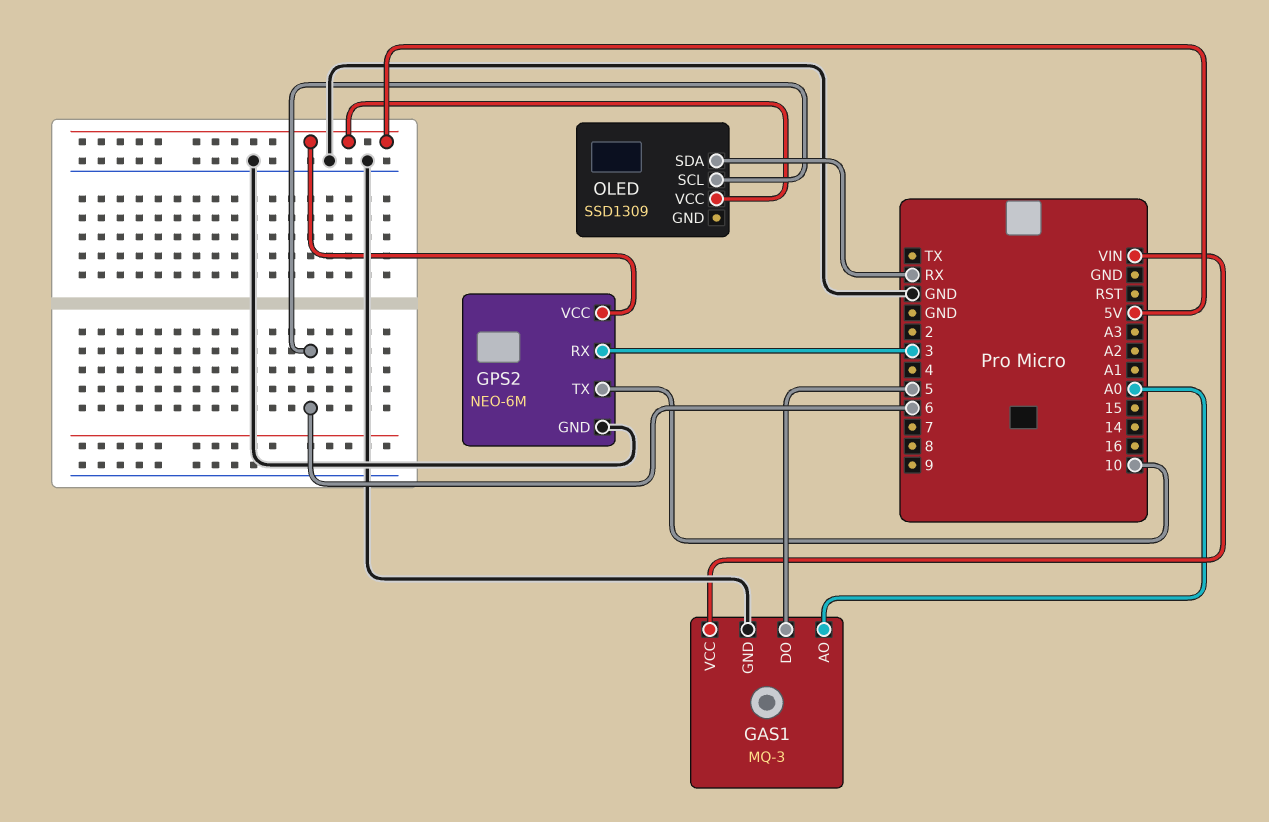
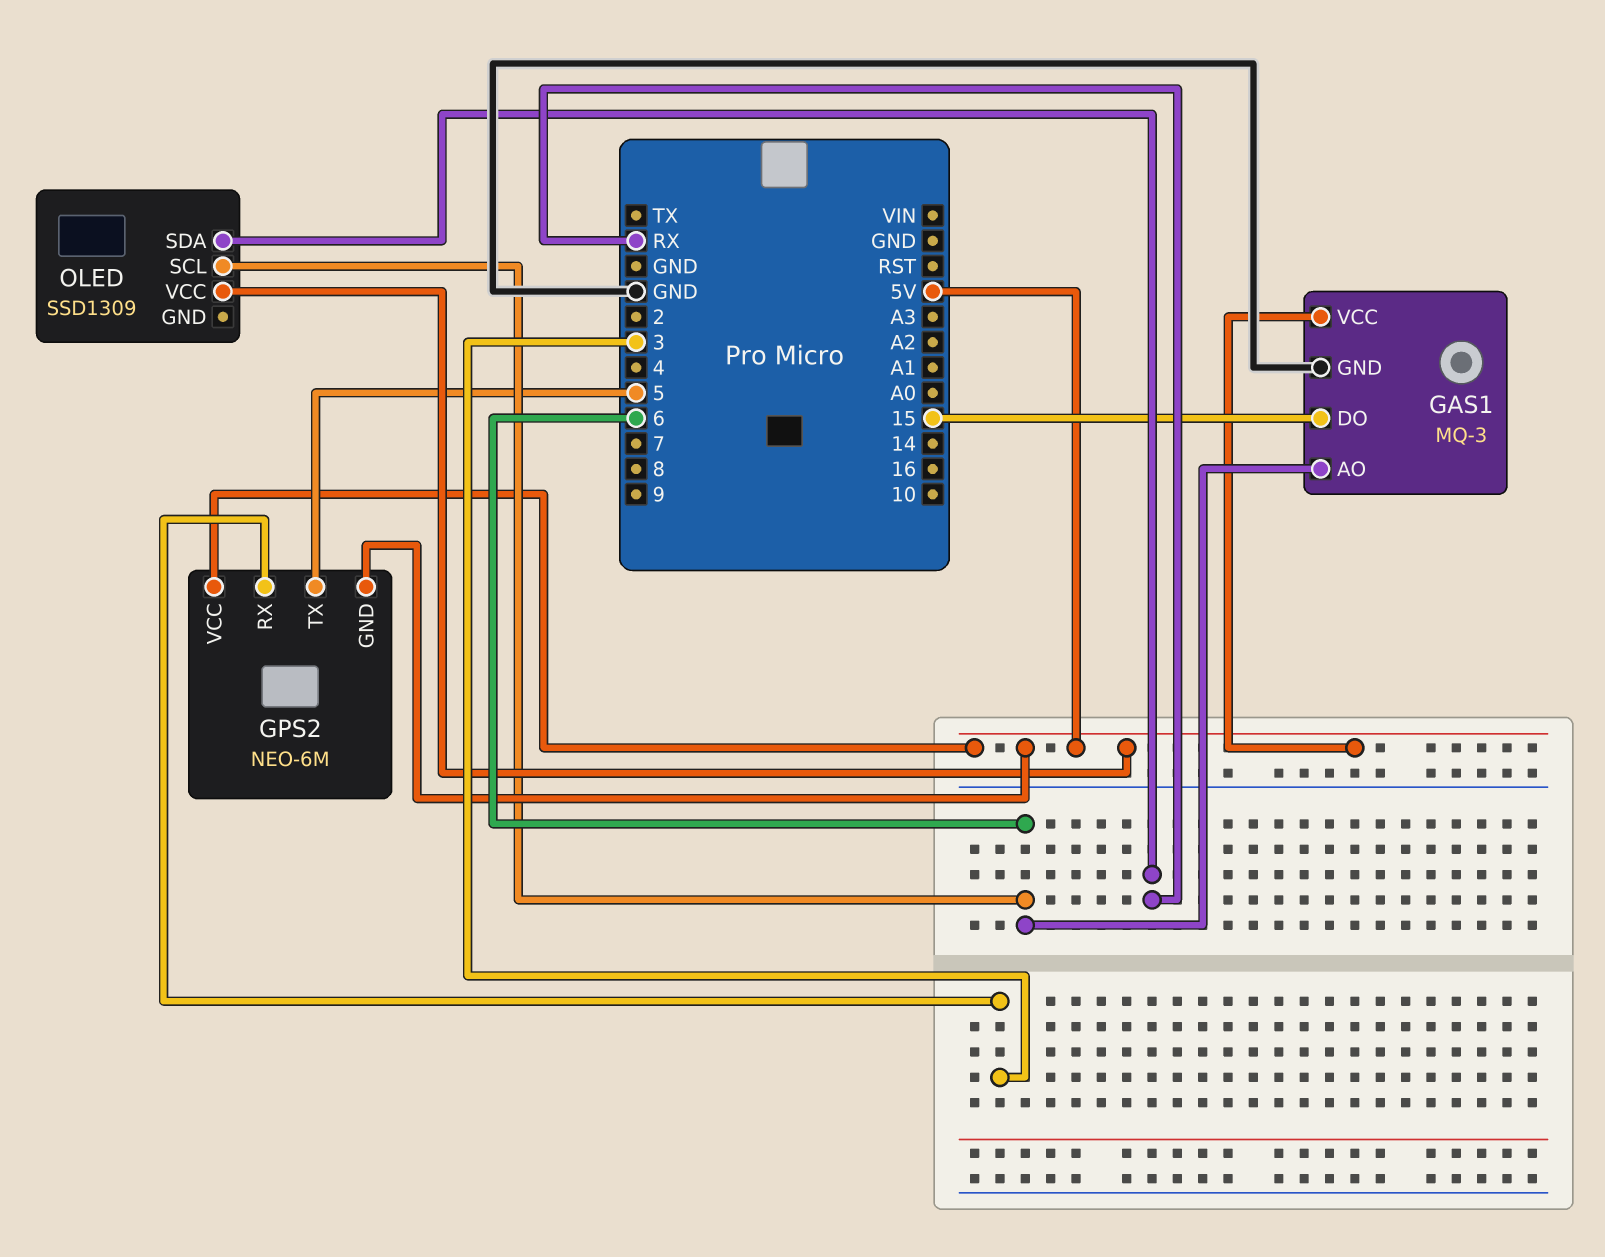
GAS1 pin AO: A0 -> 6
GAS1 pin DO: 5 -> 15
GAS1 pin VCC: VIN -> 5V
GPS2 pin GND: GND -> 5V
GPS2 pin TX: 10 -> 5

